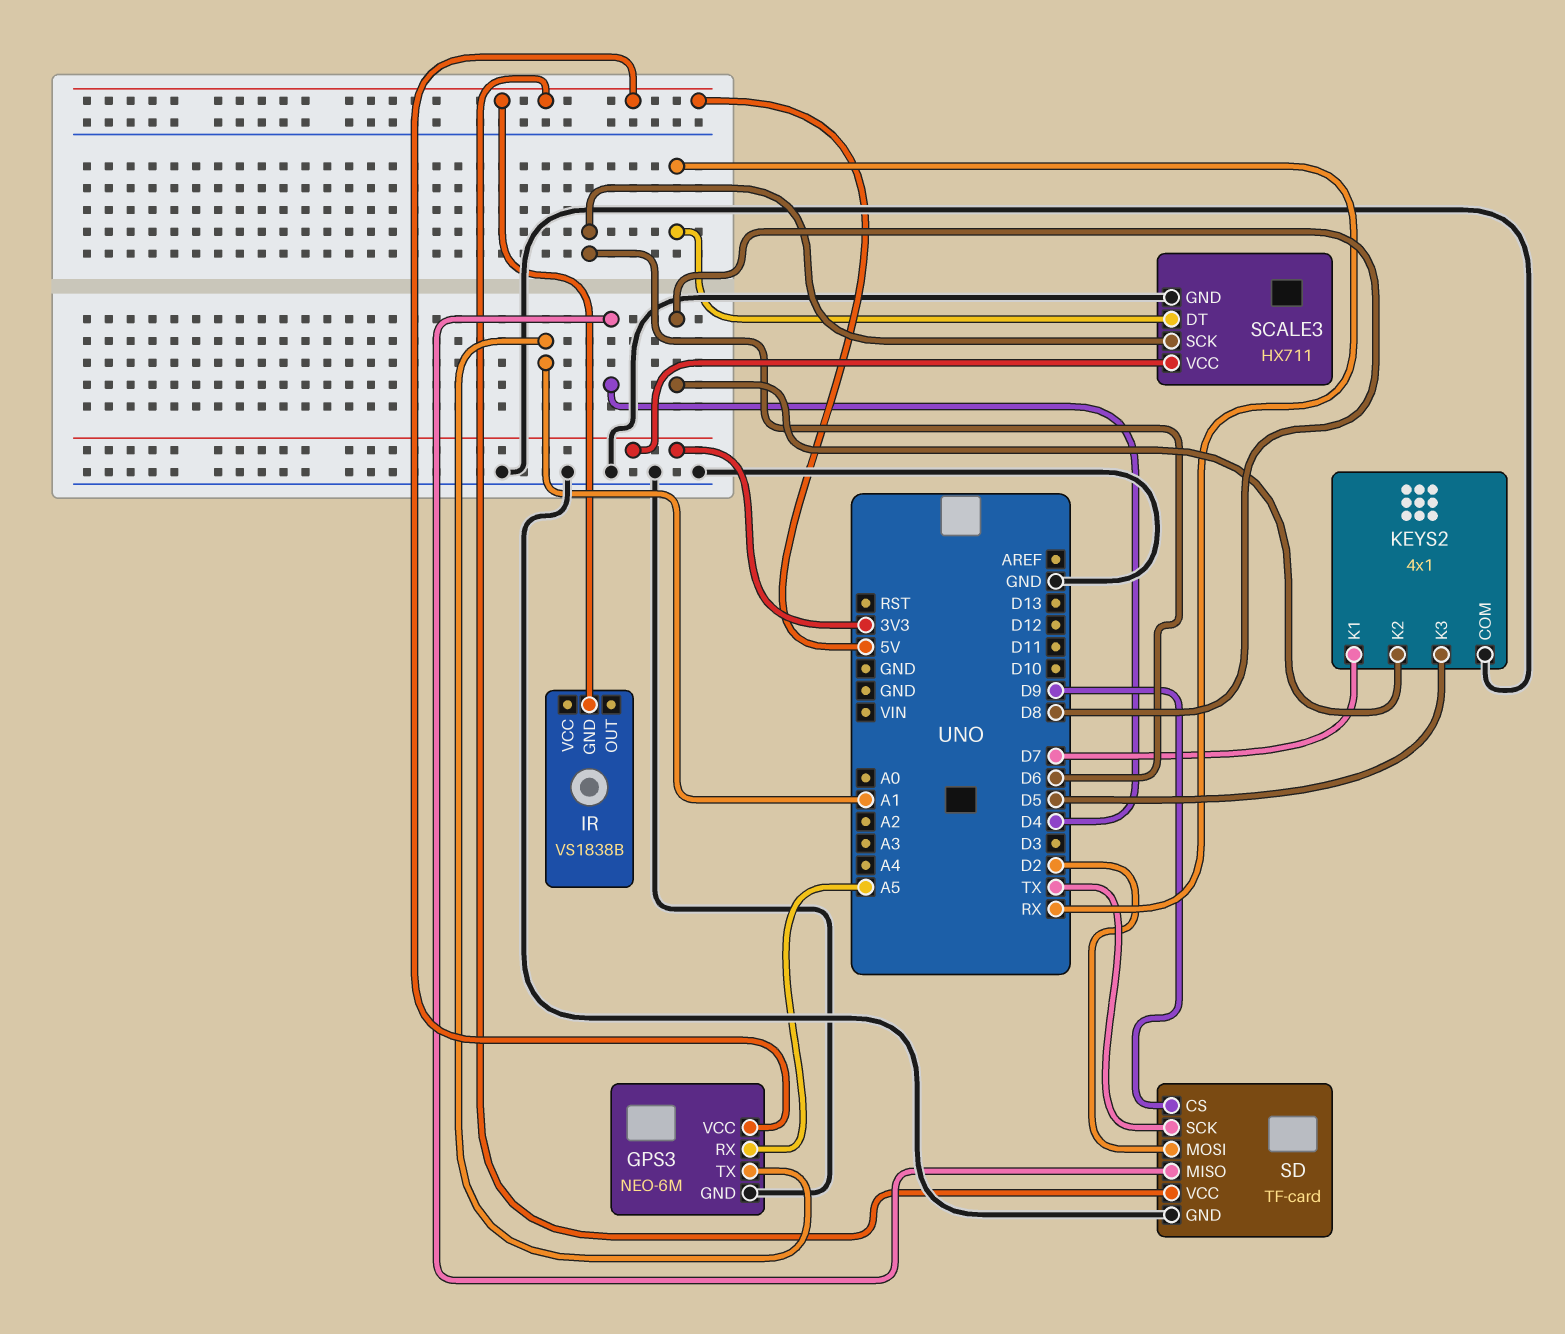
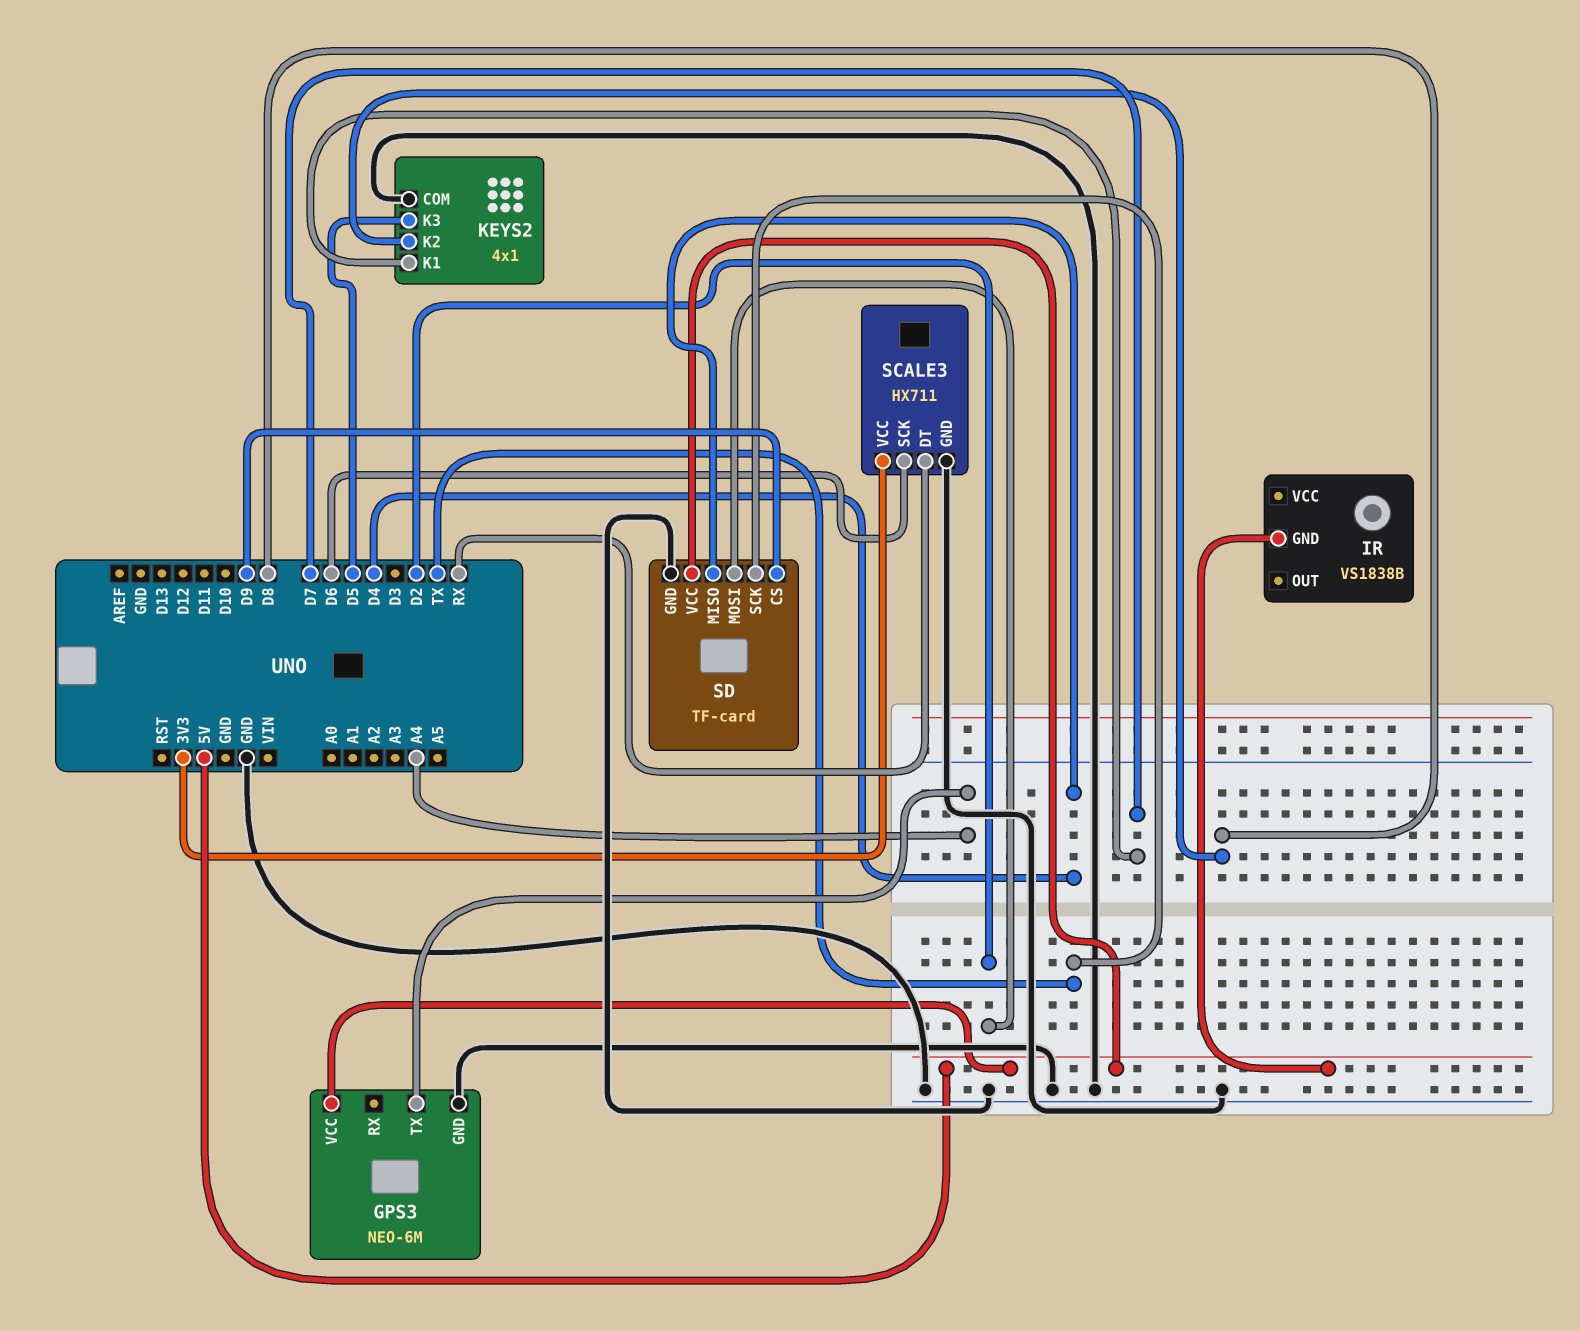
GPS3 pin RX: A5 -> none
GPS3 pin TX: A1 -> A4

